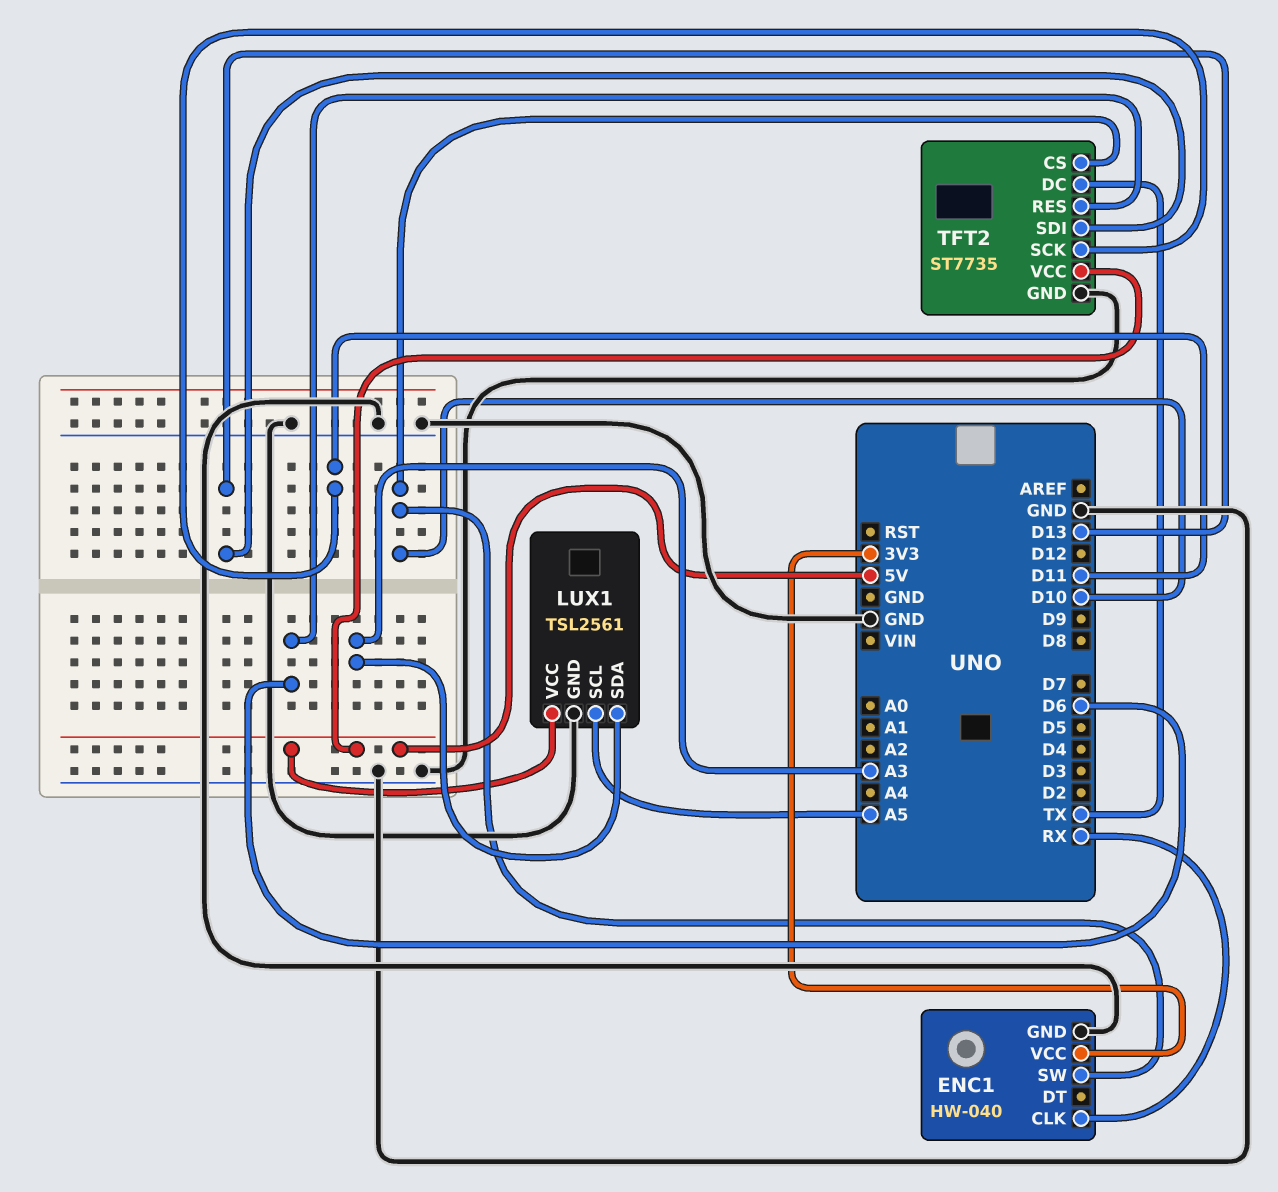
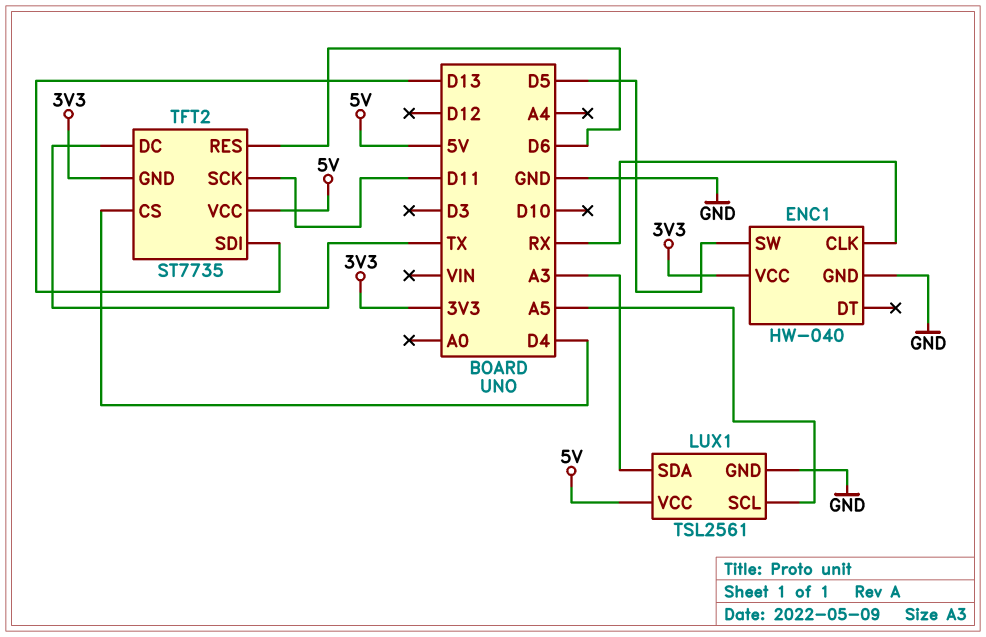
ENC1 pin SW: D10 -> D5
TFT2 pin CS: D10 -> D4
TFT2 pin GND: GND -> 3V3

